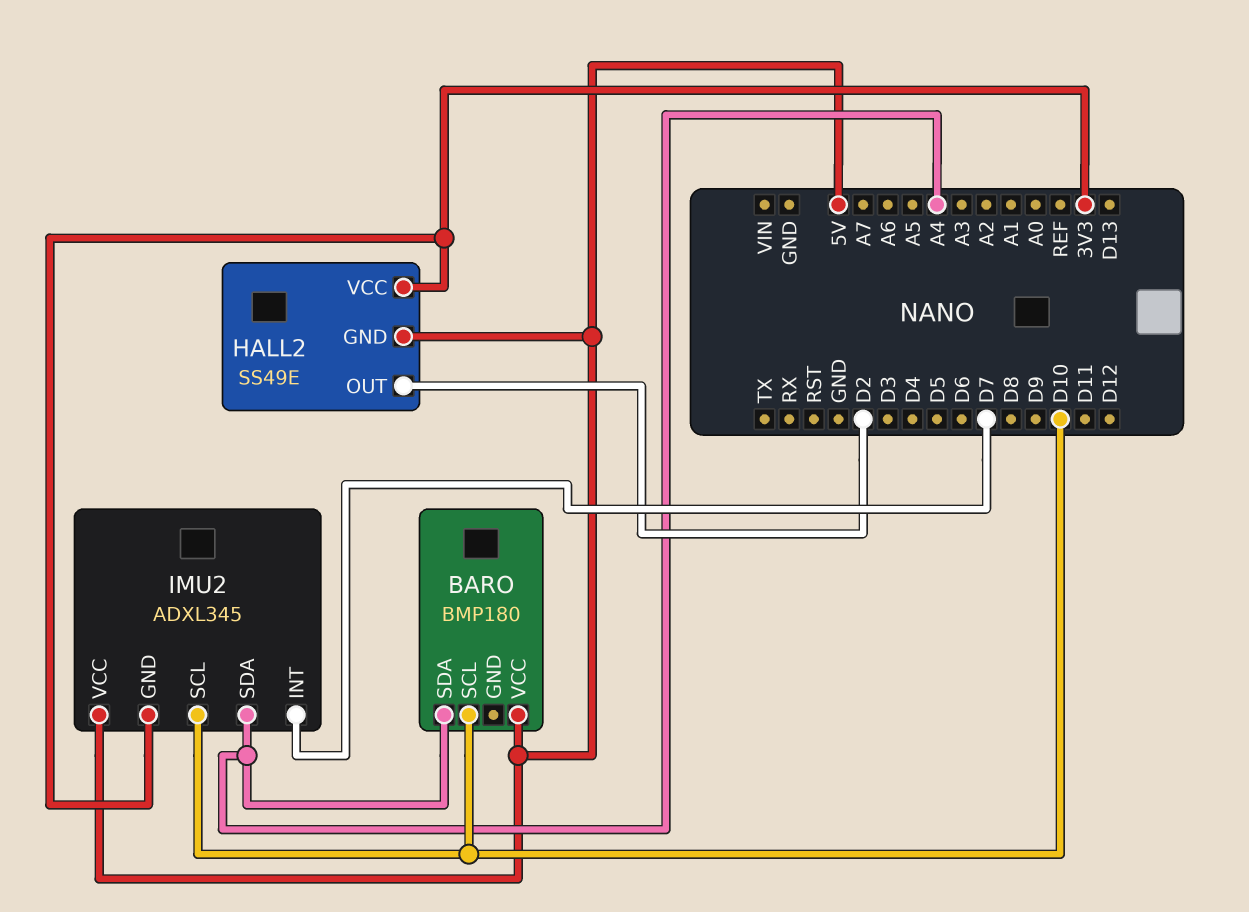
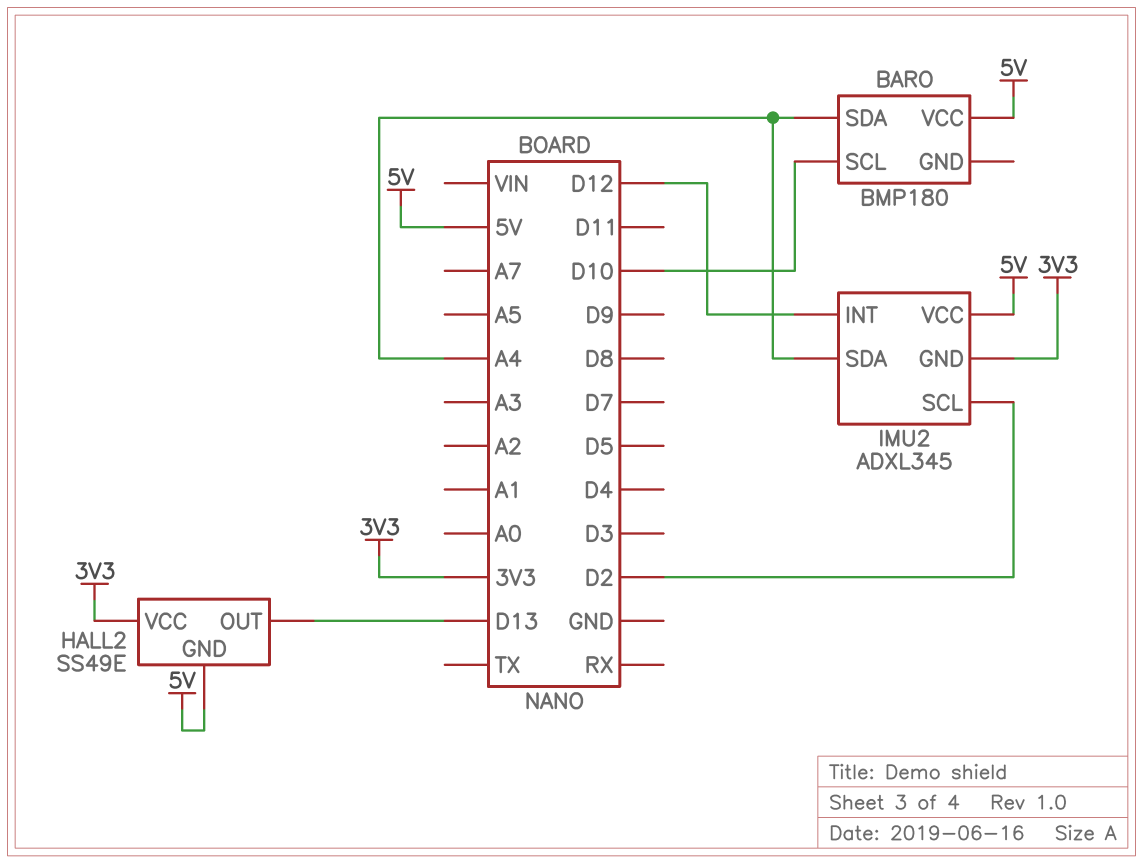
HALL2 pin OUT: D2 -> D13
IMU2 pin INT: D7 -> D12
IMU2 pin SCL: D10 -> D2

